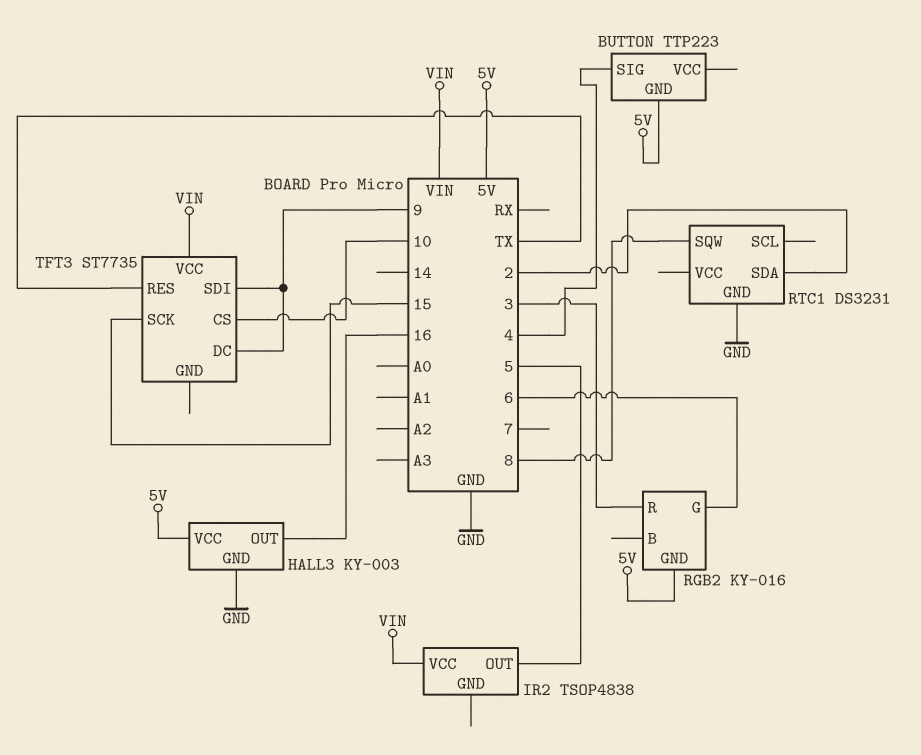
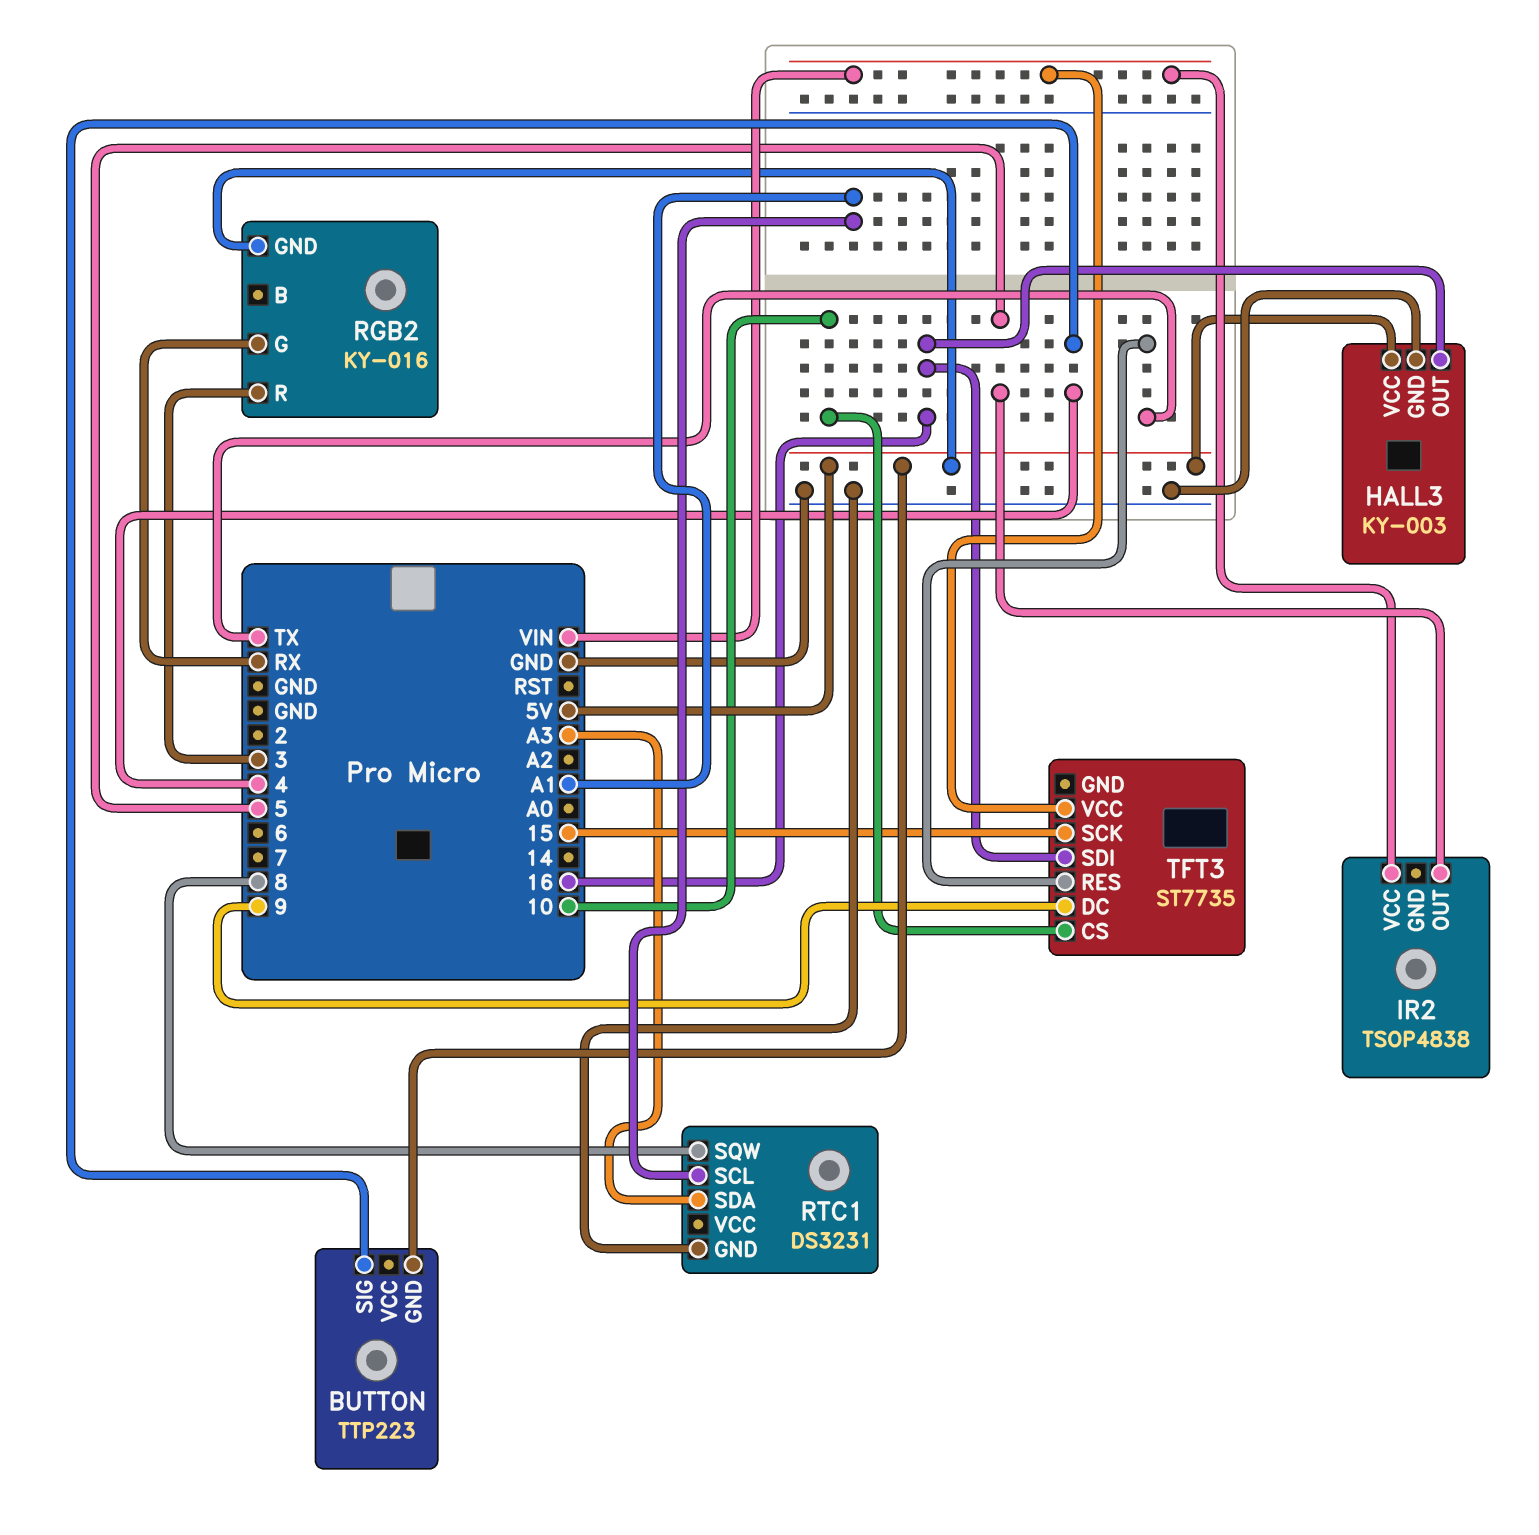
RGB2 pin G: 6 -> RX
RTC1 pin SCL: none -> A1
RTC1 pin SDA: 2 -> A3
TFT3 pin SDI: 9 -> 16

